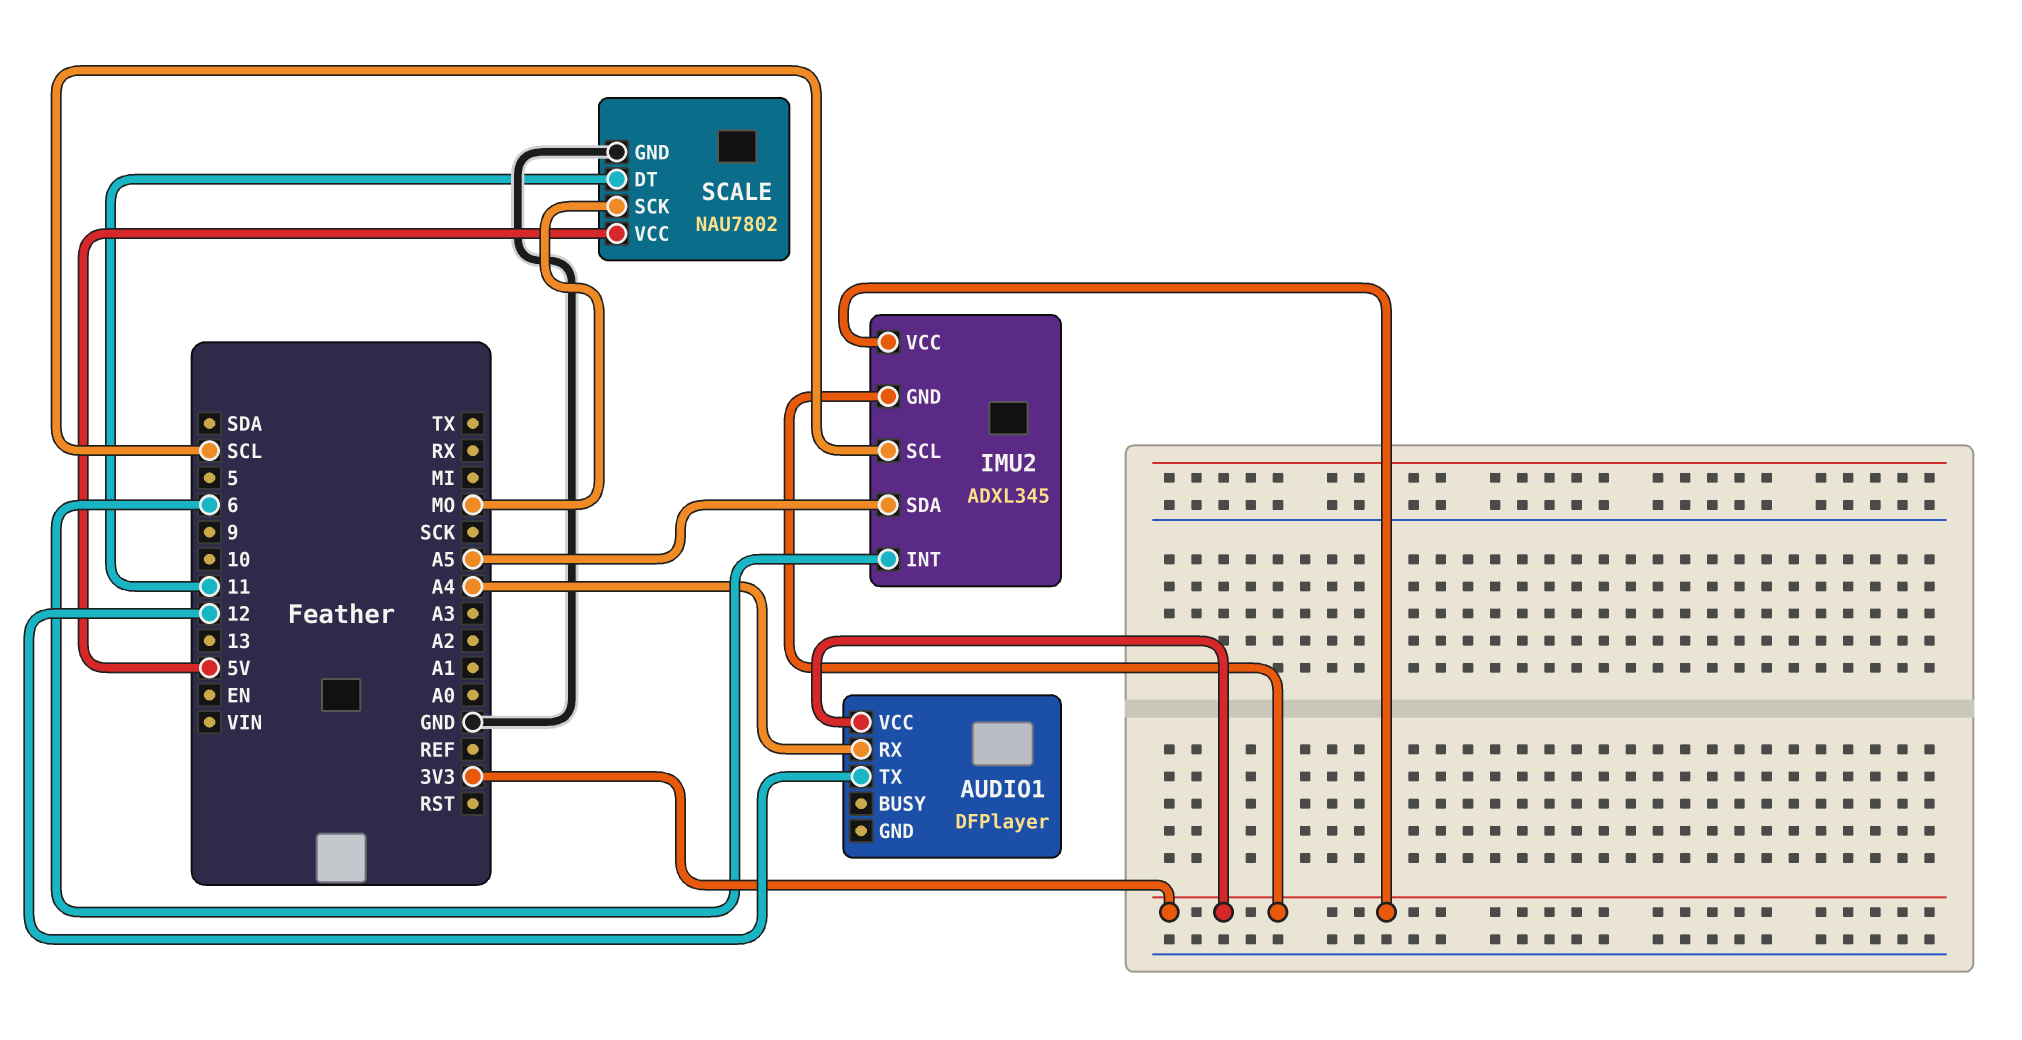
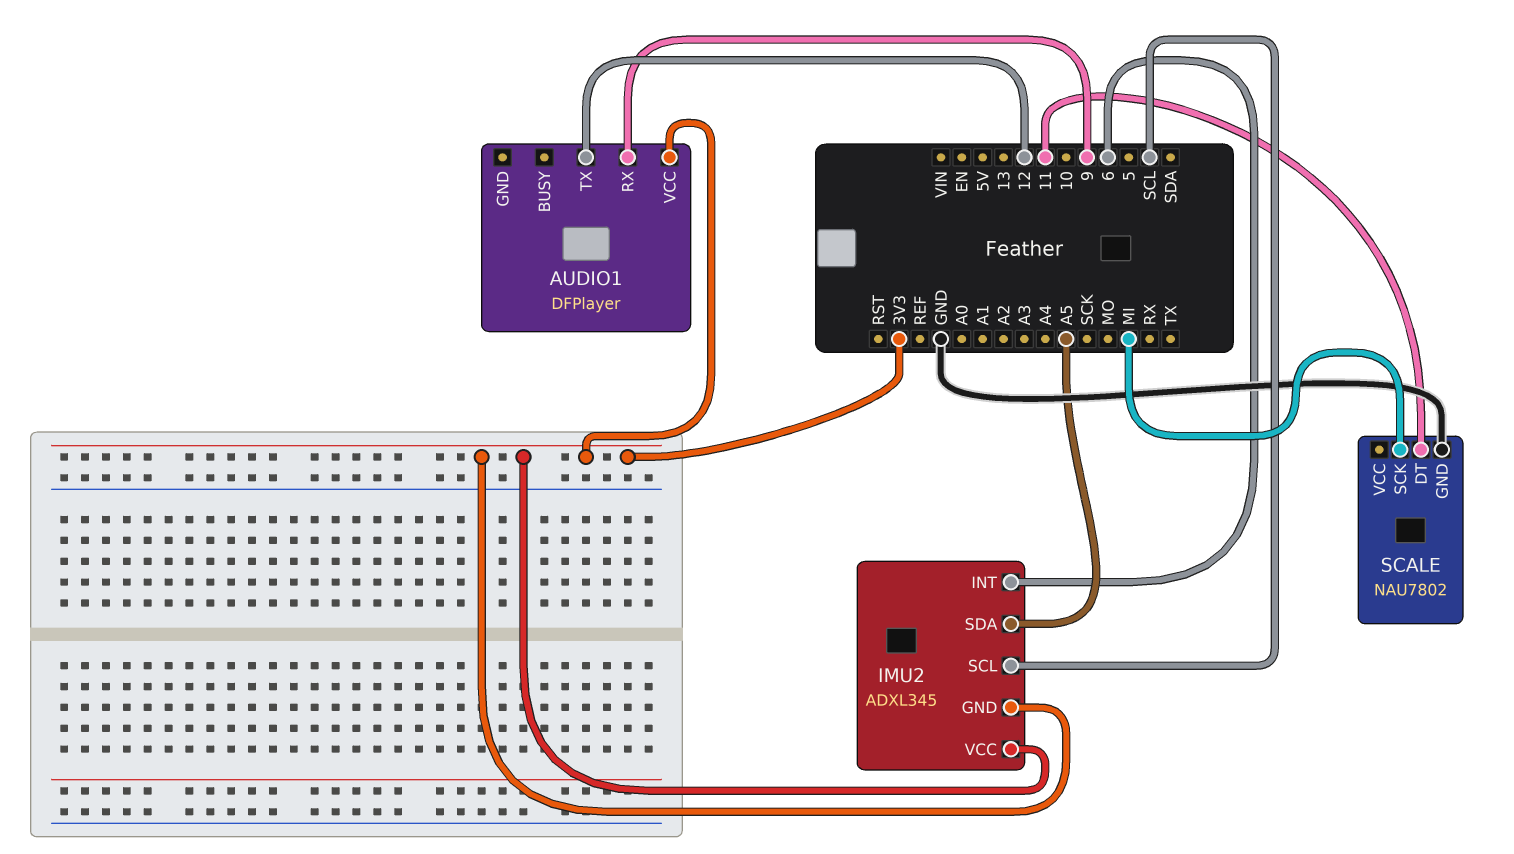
AUDIO1 pin RX: A4 -> 9
SCALE pin SCK: MO -> MI
SCALE pin VCC: 5V -> none

